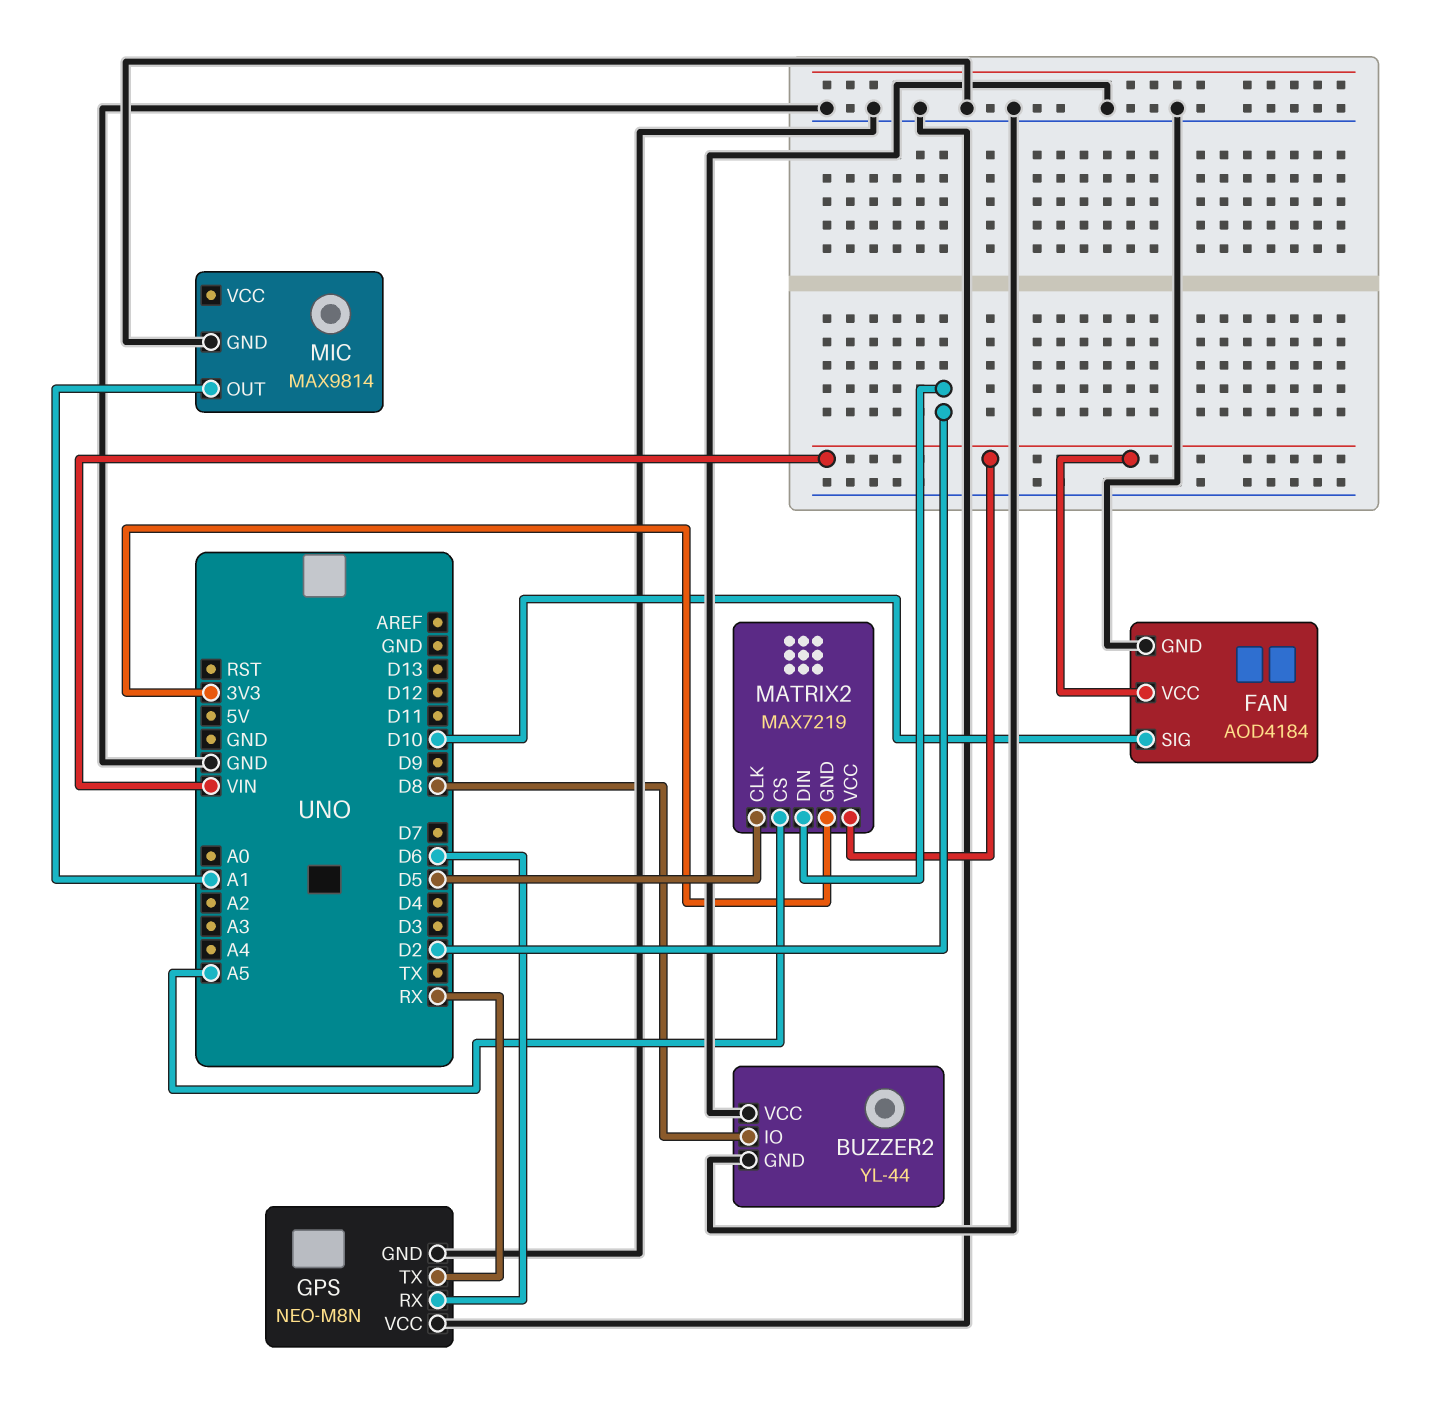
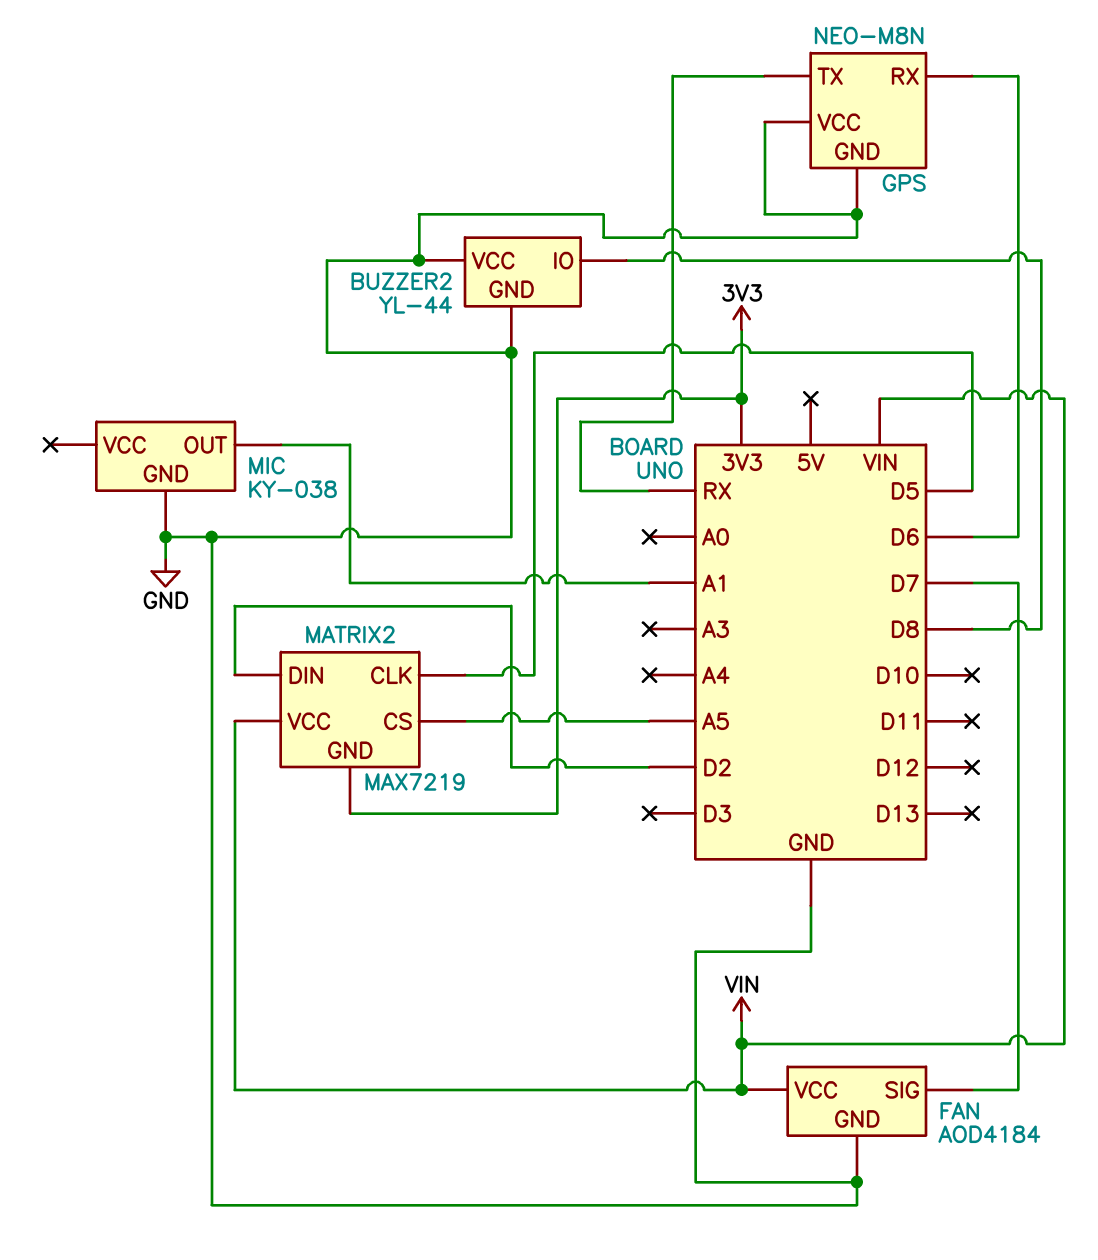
FAN pin SIG: D10 -> D7
MIC: MAX9814 -> KY-038

